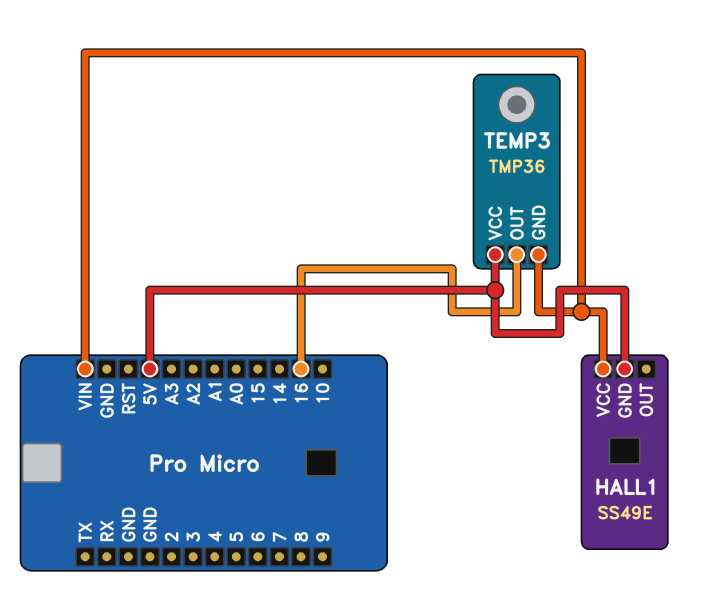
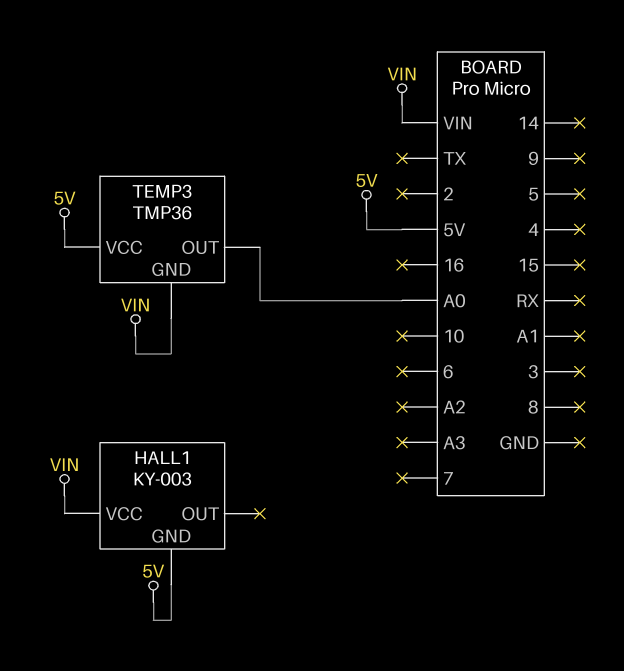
HALL1: SS49E -> KY-003
TEMP3 pin OUT: 16 -> A0

